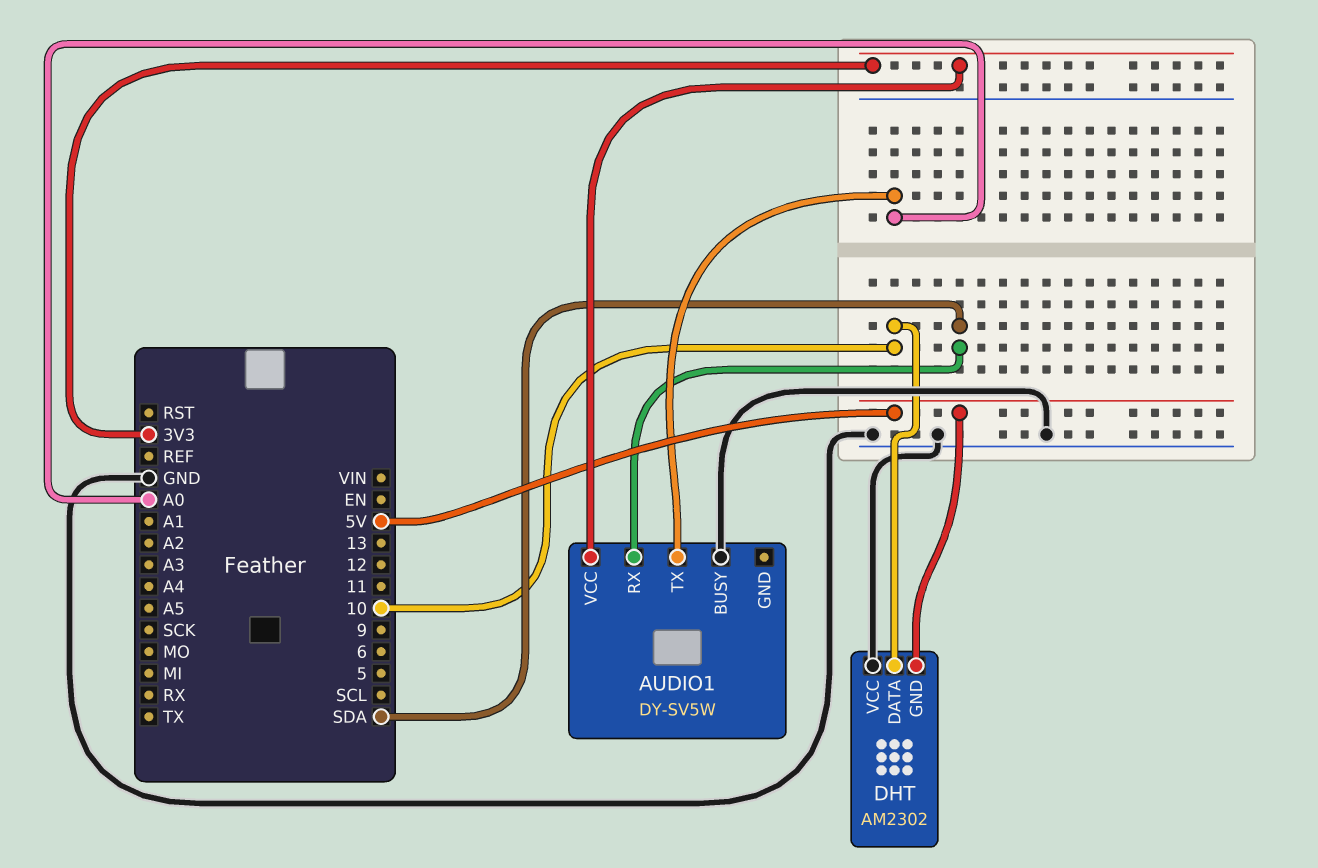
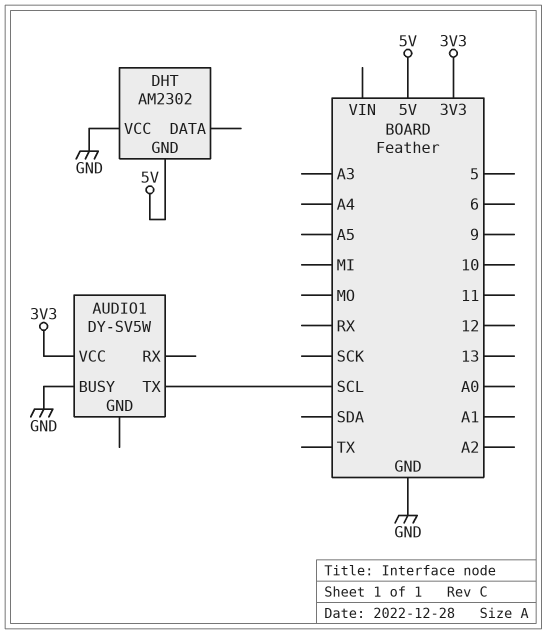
AUDIO1 pin RX: SDA -> none
AUDIO1 pin TX: A0 -> SCL
DHT pin DATA: 10 -> none

